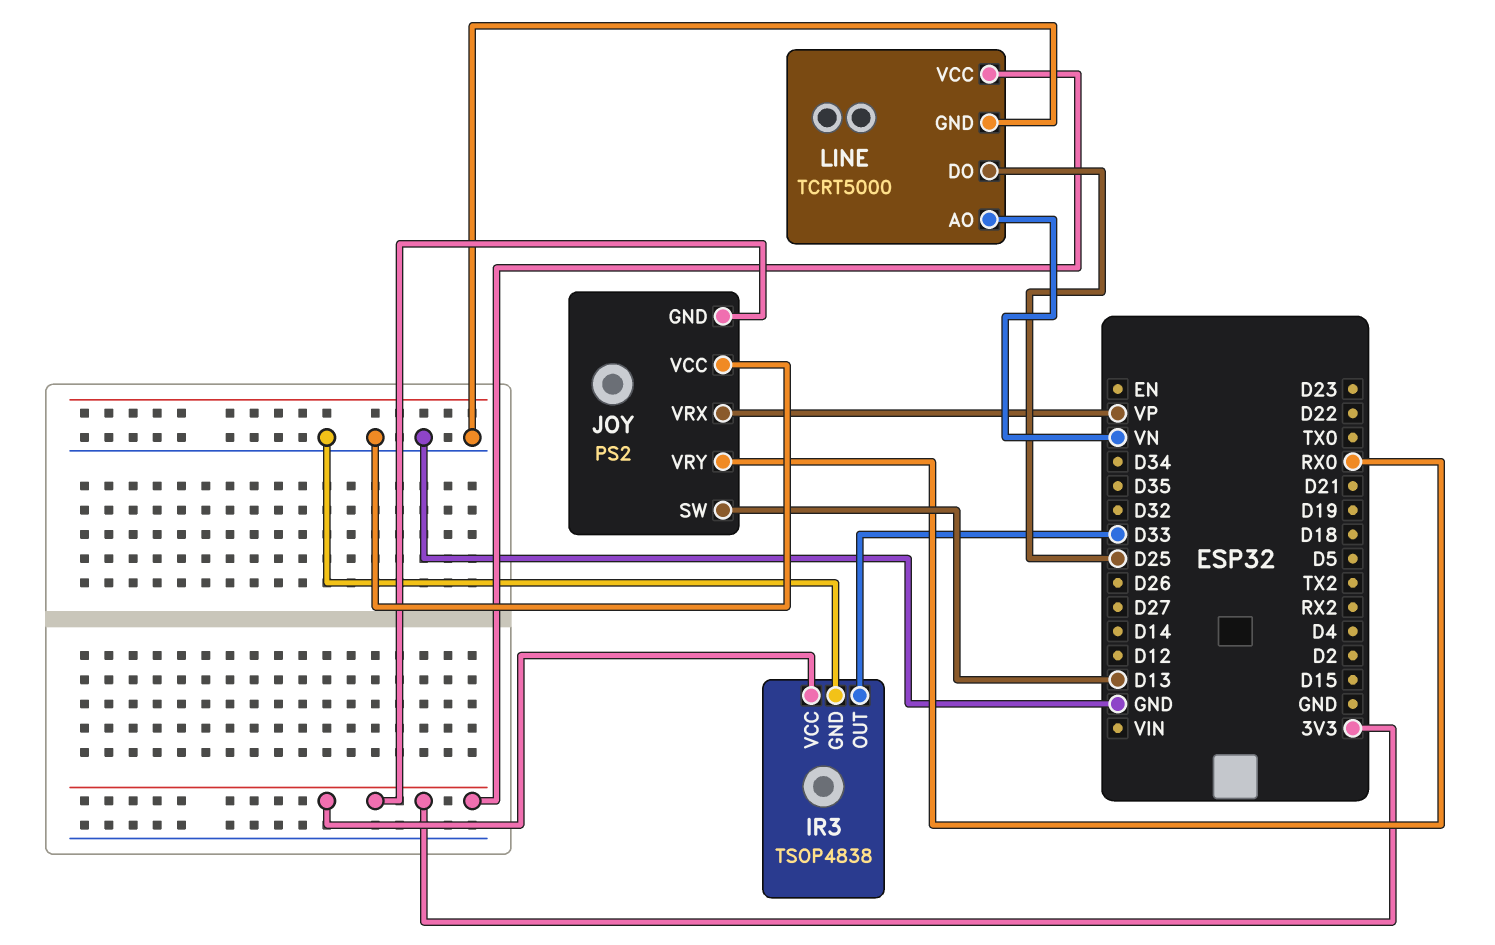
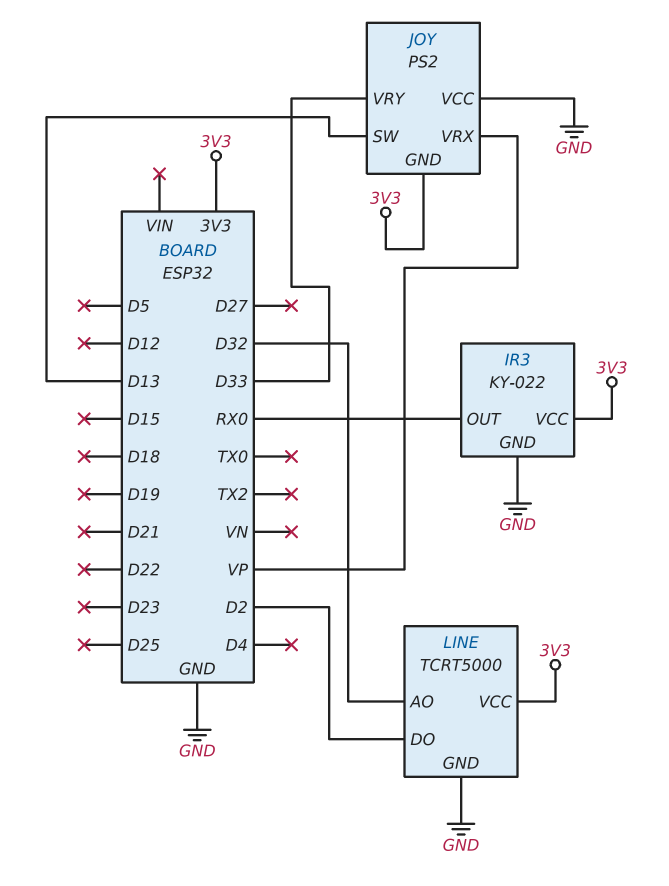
IR3: TSOP4838 -> KY-022
IR3 pin OUT: D33 -> RX0
JOY pin VRY: RX0 -> D33
LINE pin AO: VN -> D32
LINE pin DO: D25 -> D2

